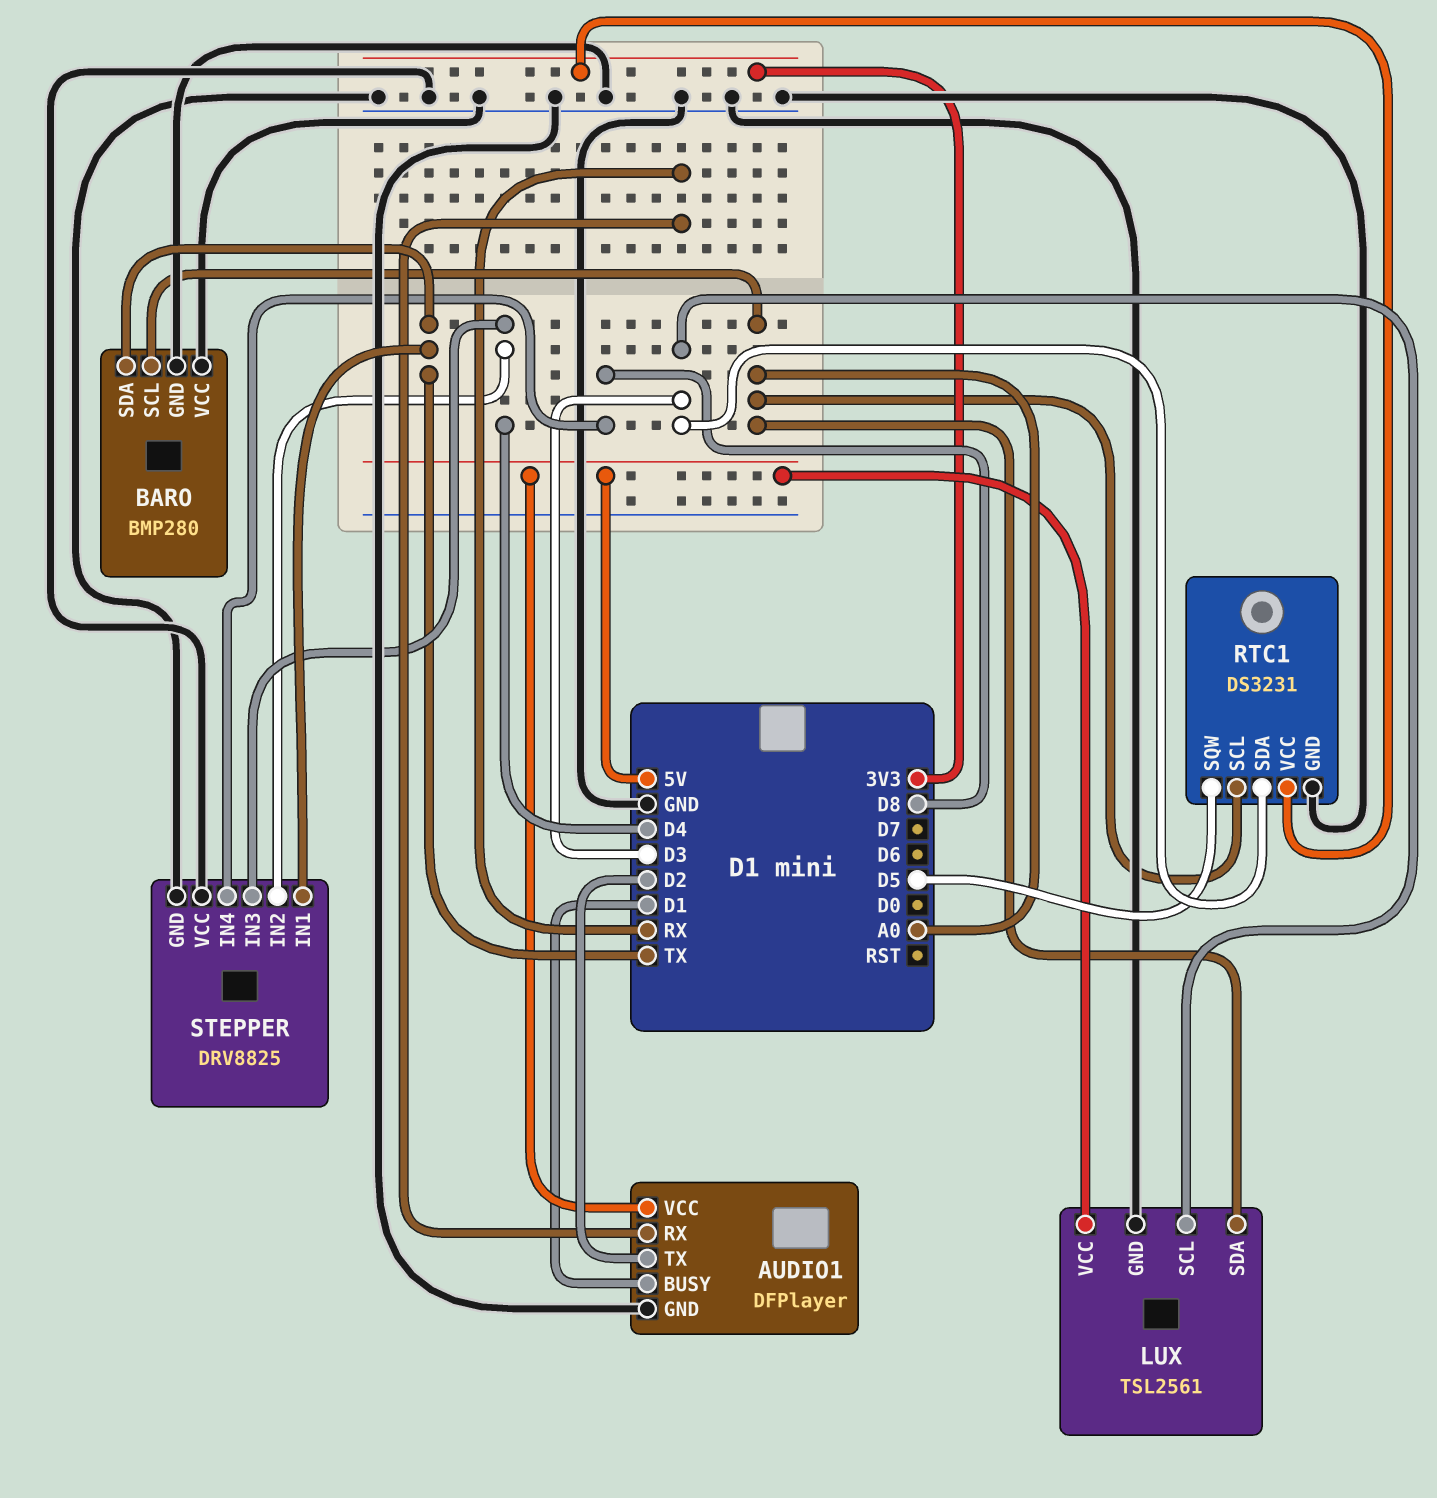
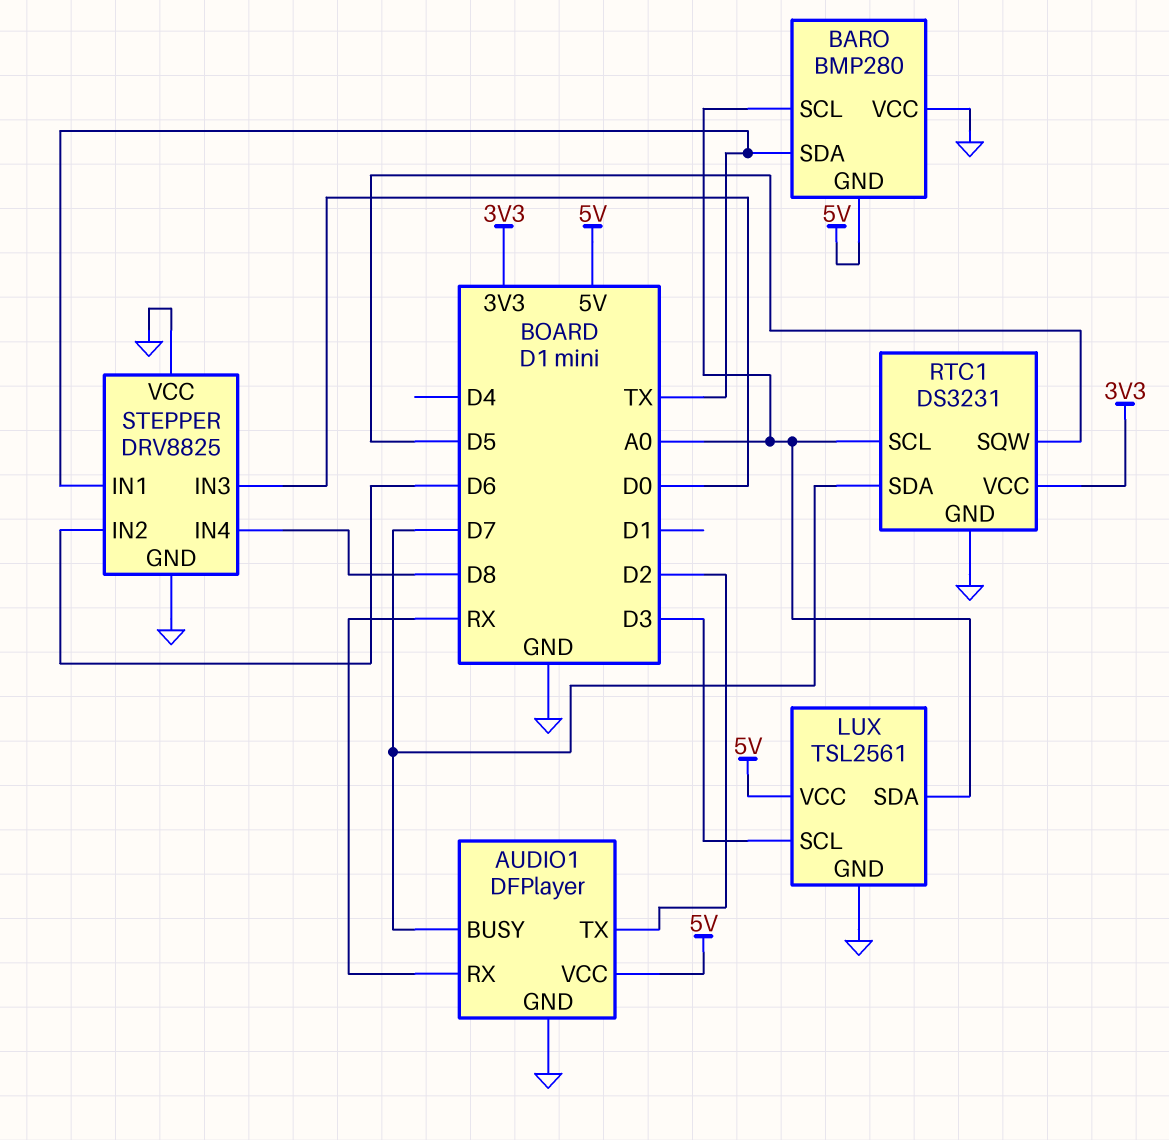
AUDIO1 pin BUSY: D1 -> D7
BARO pin GND: GND -> 5V
RTC1 pin SDA: D3 -> D7
STEPPER pin IN2: D4 -> D6
STEPPER pin IN3: D4 -> D0

